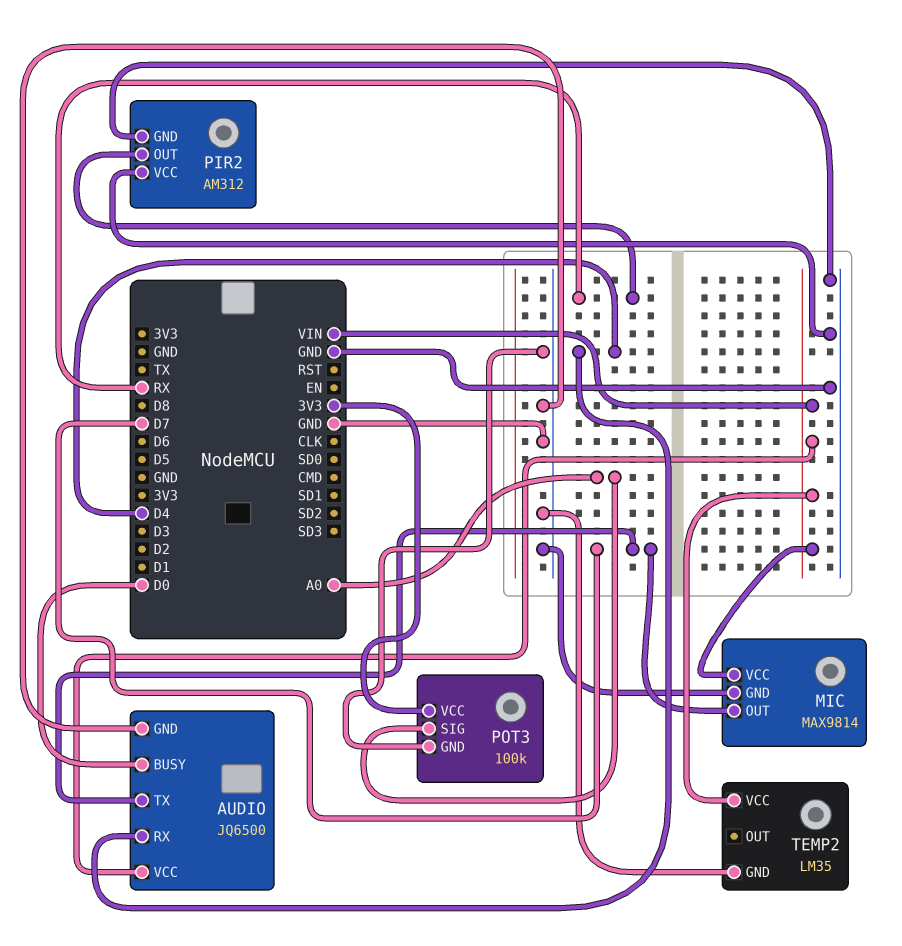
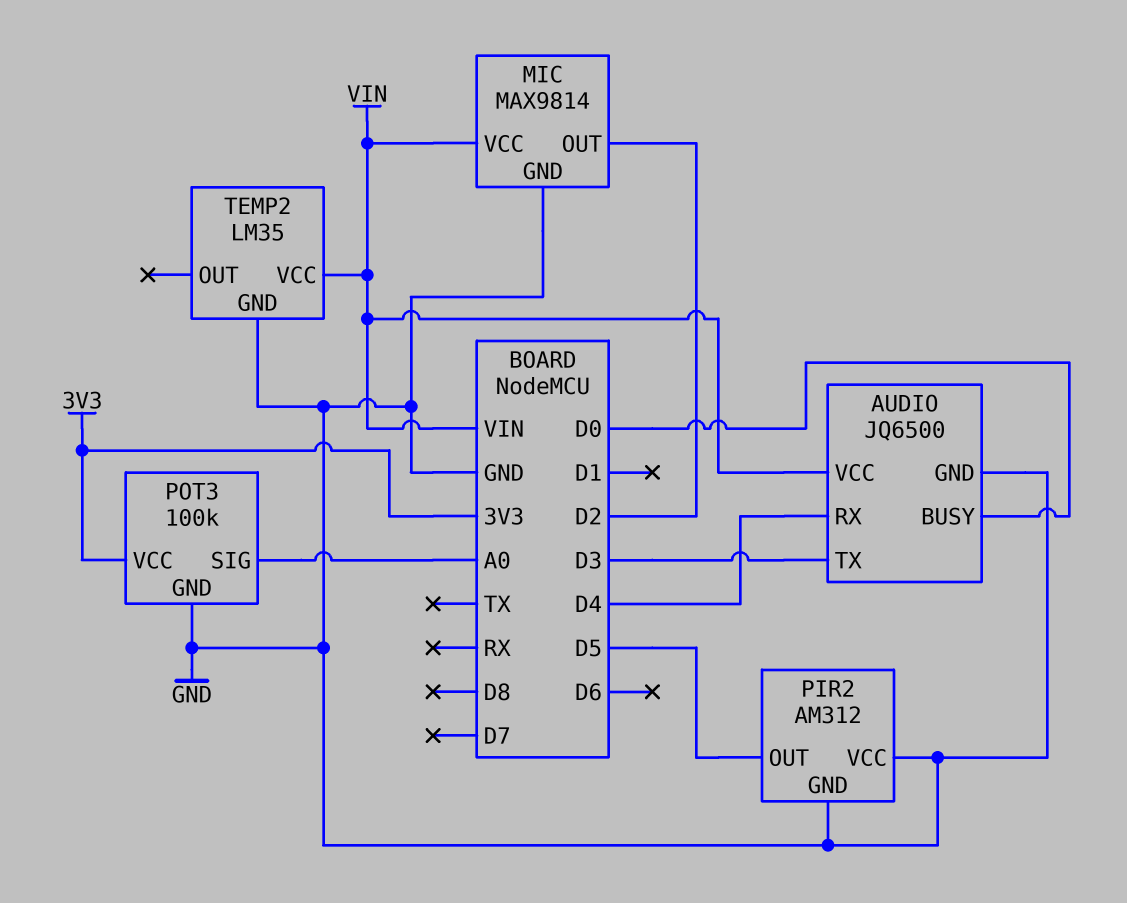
AUDIO pin TX: D7 -> D3
MIC pin OUT: D7 -> D2
PIR2 pin OUT: RX -> D5

